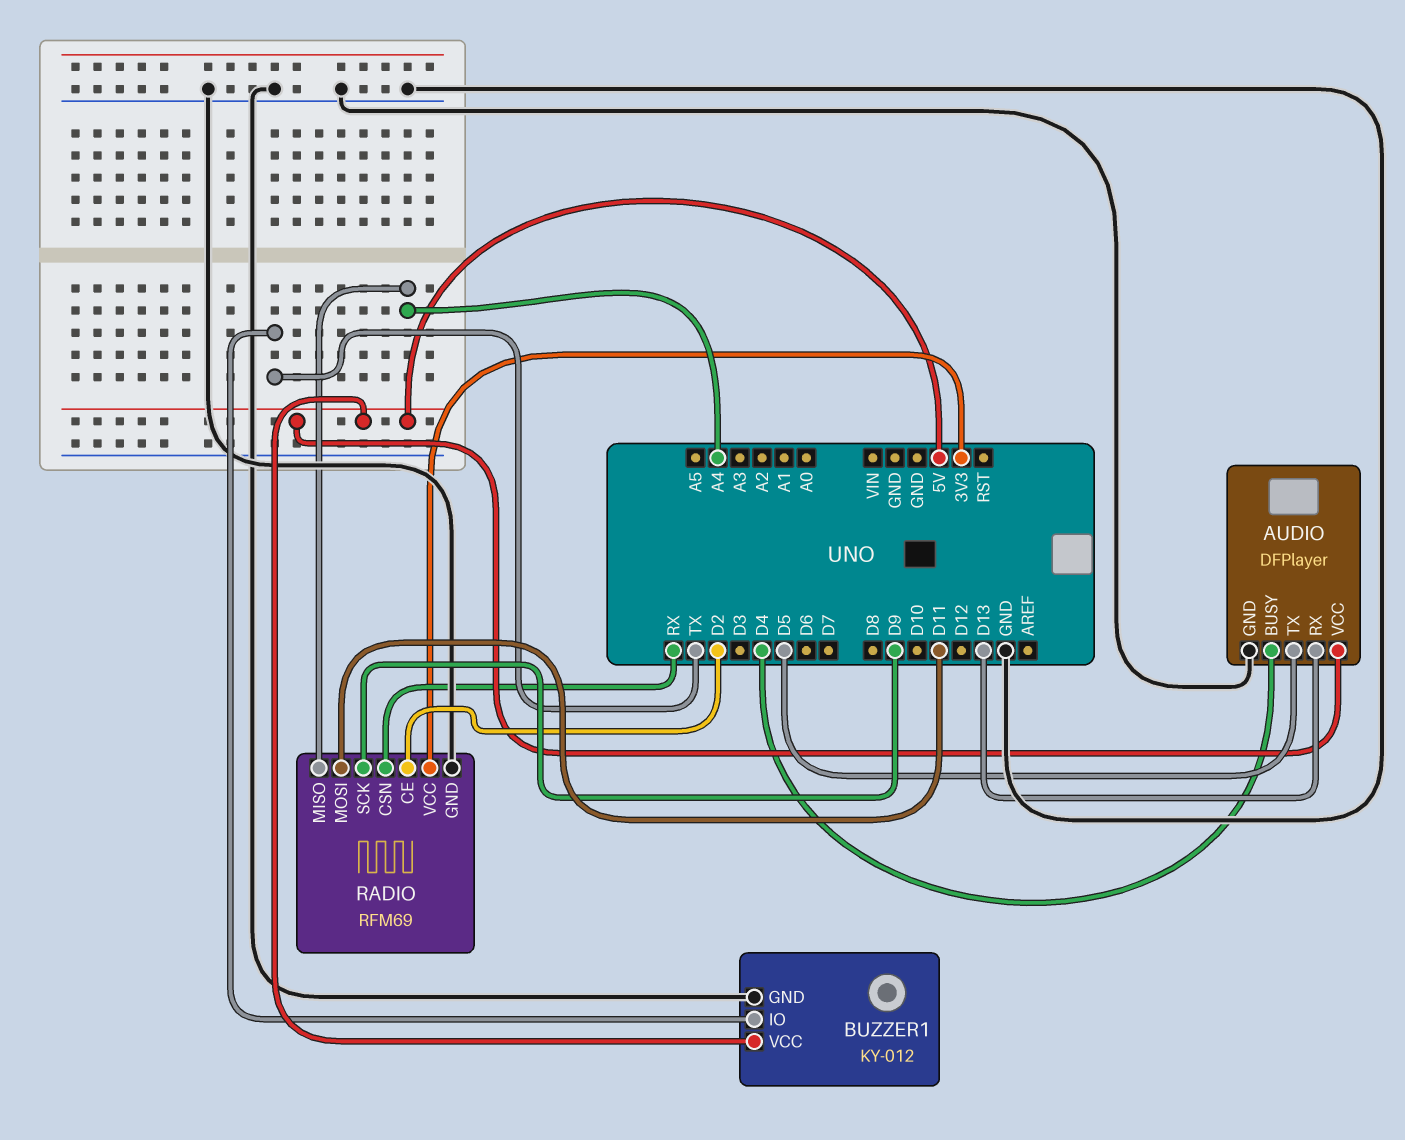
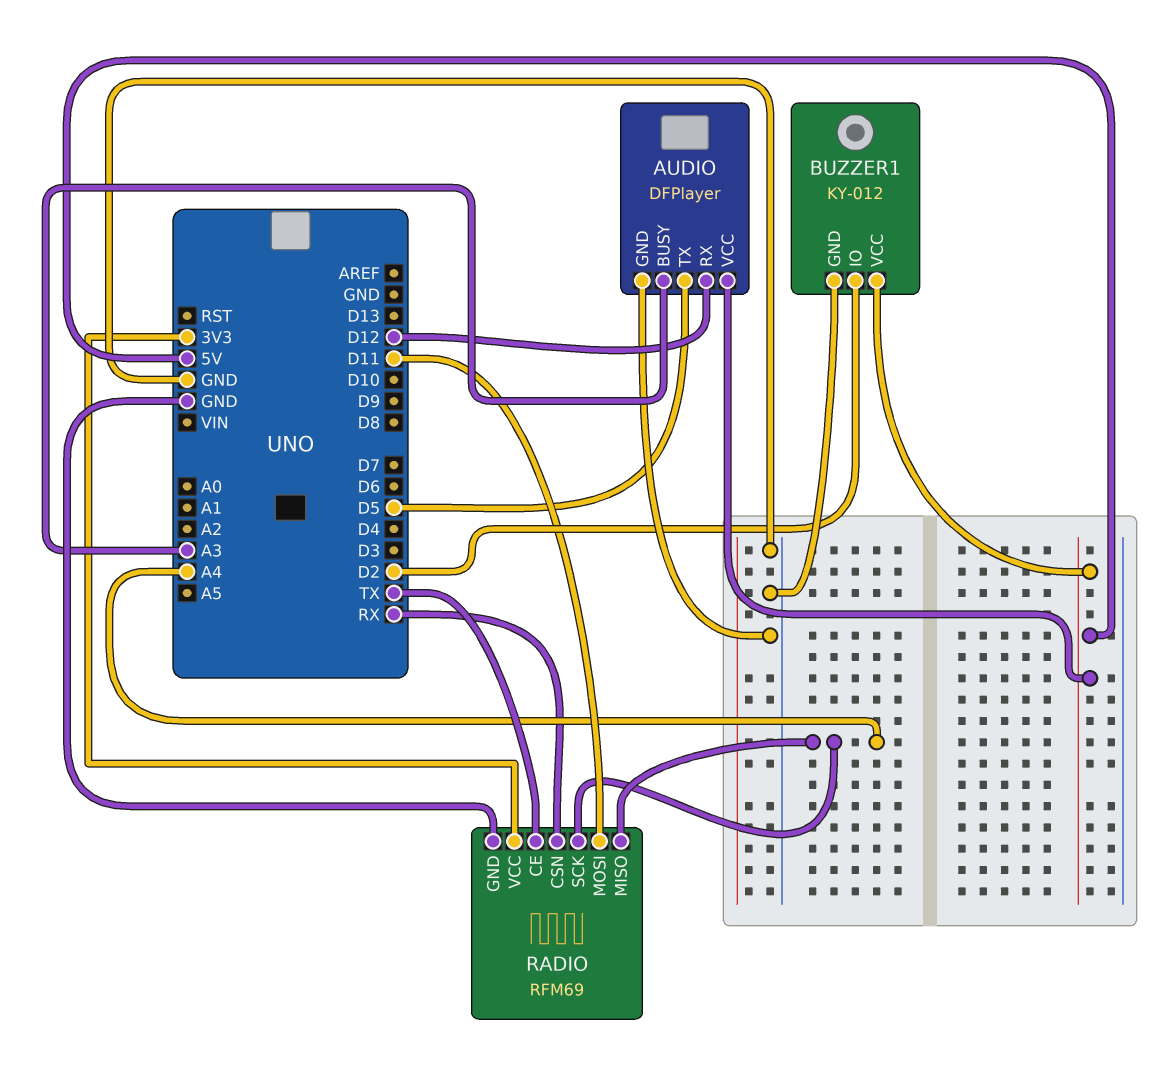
AUDIO pin BUSY: D4 -> A3
AUDIO pin RX: D13 -> D12
BUZZER1 pin IO: TX -> D2
RADIO pin CE: D2 -> TX
RADIO pin SCK: D9 -> A4

